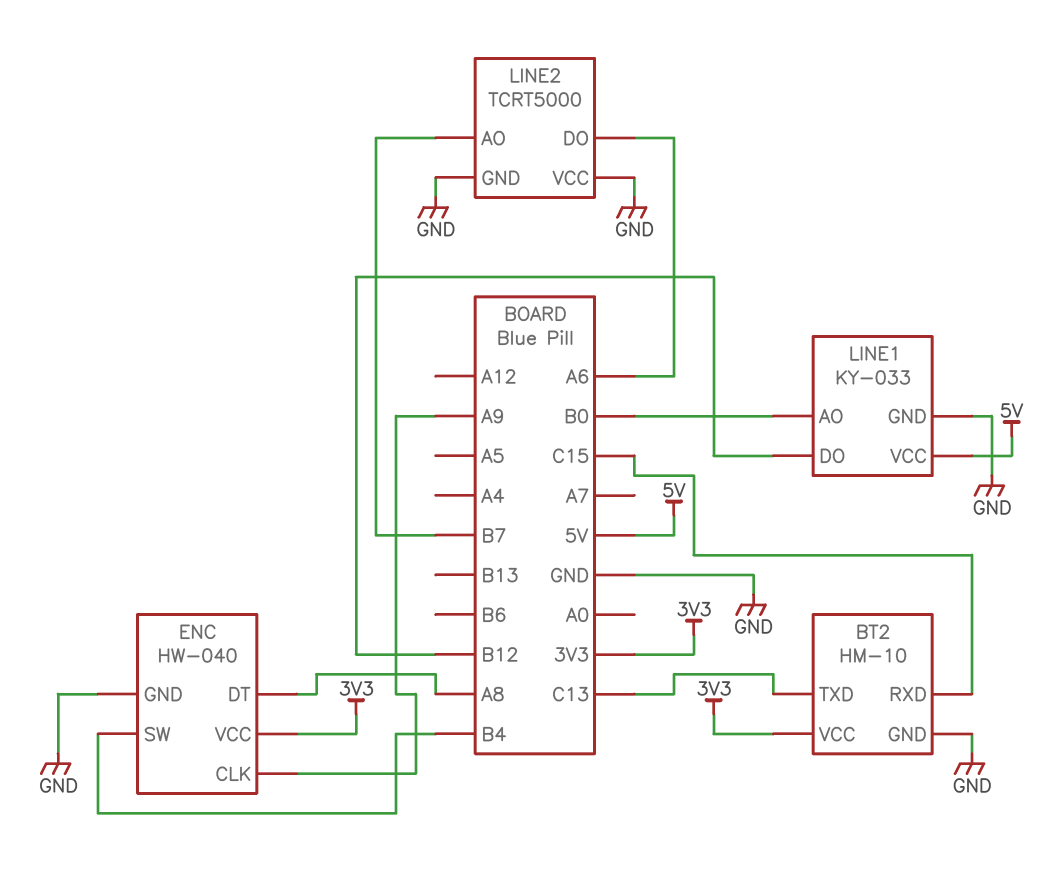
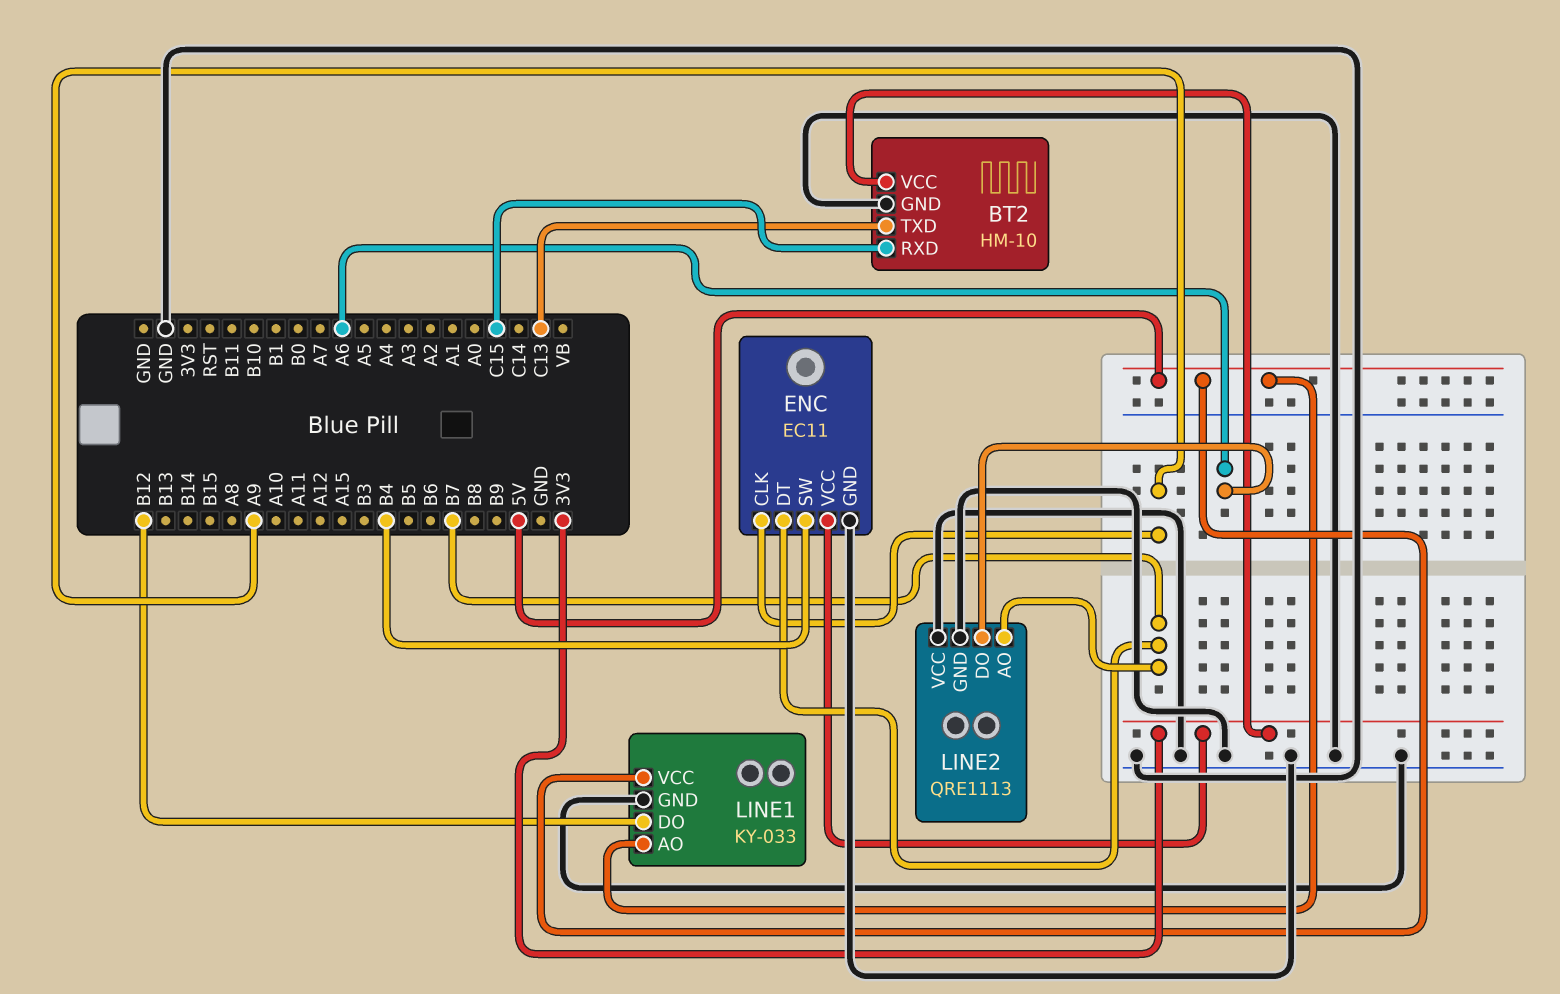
ENC: HW-040 -> EC11
ENC pin DT: A8 -> B7
LINE1 pin AO: B0 -> 5V
LINE2: TCRT5000 -> QRE1113

